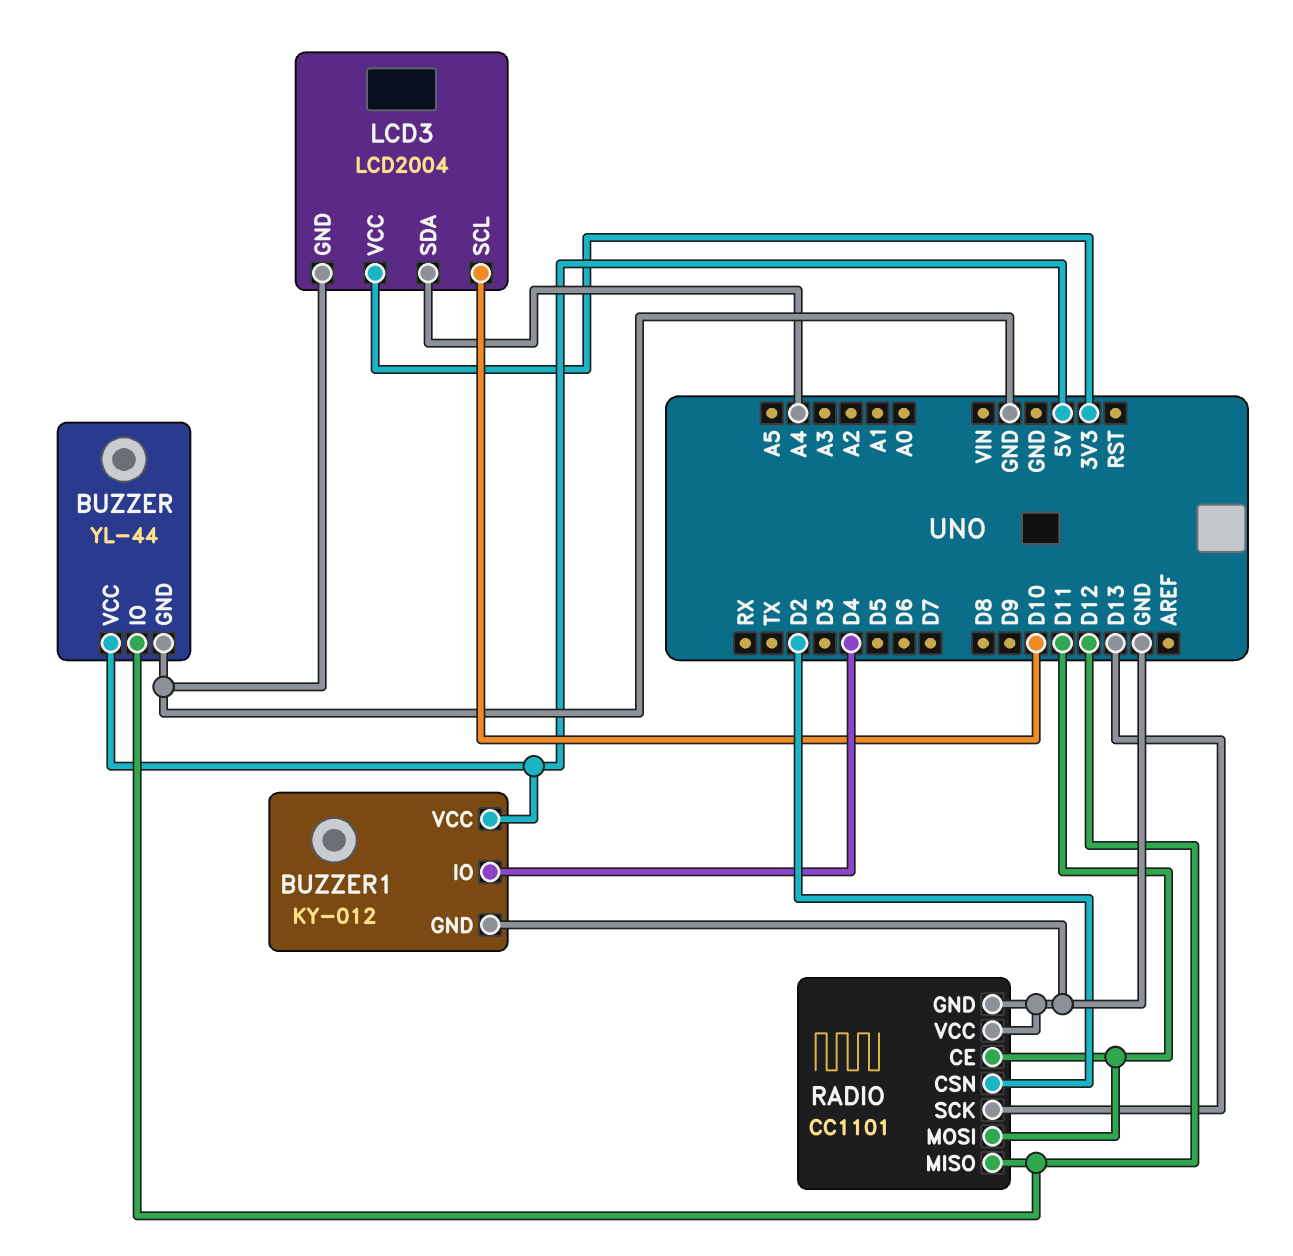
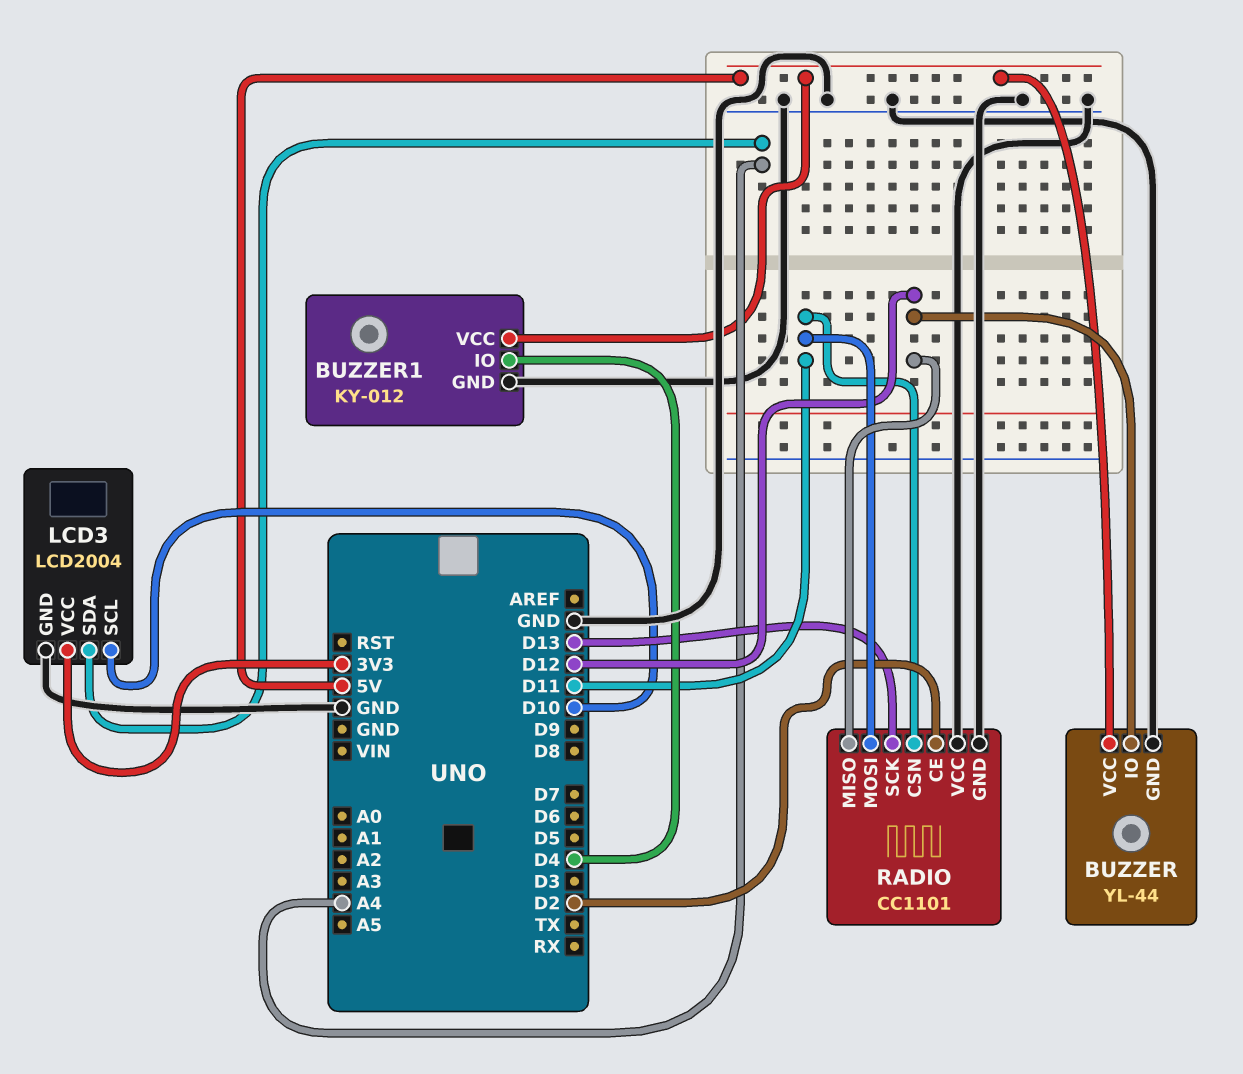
RADIO pin CE: D11 -> D2
RADIO pin CSN: D2 -> D11

